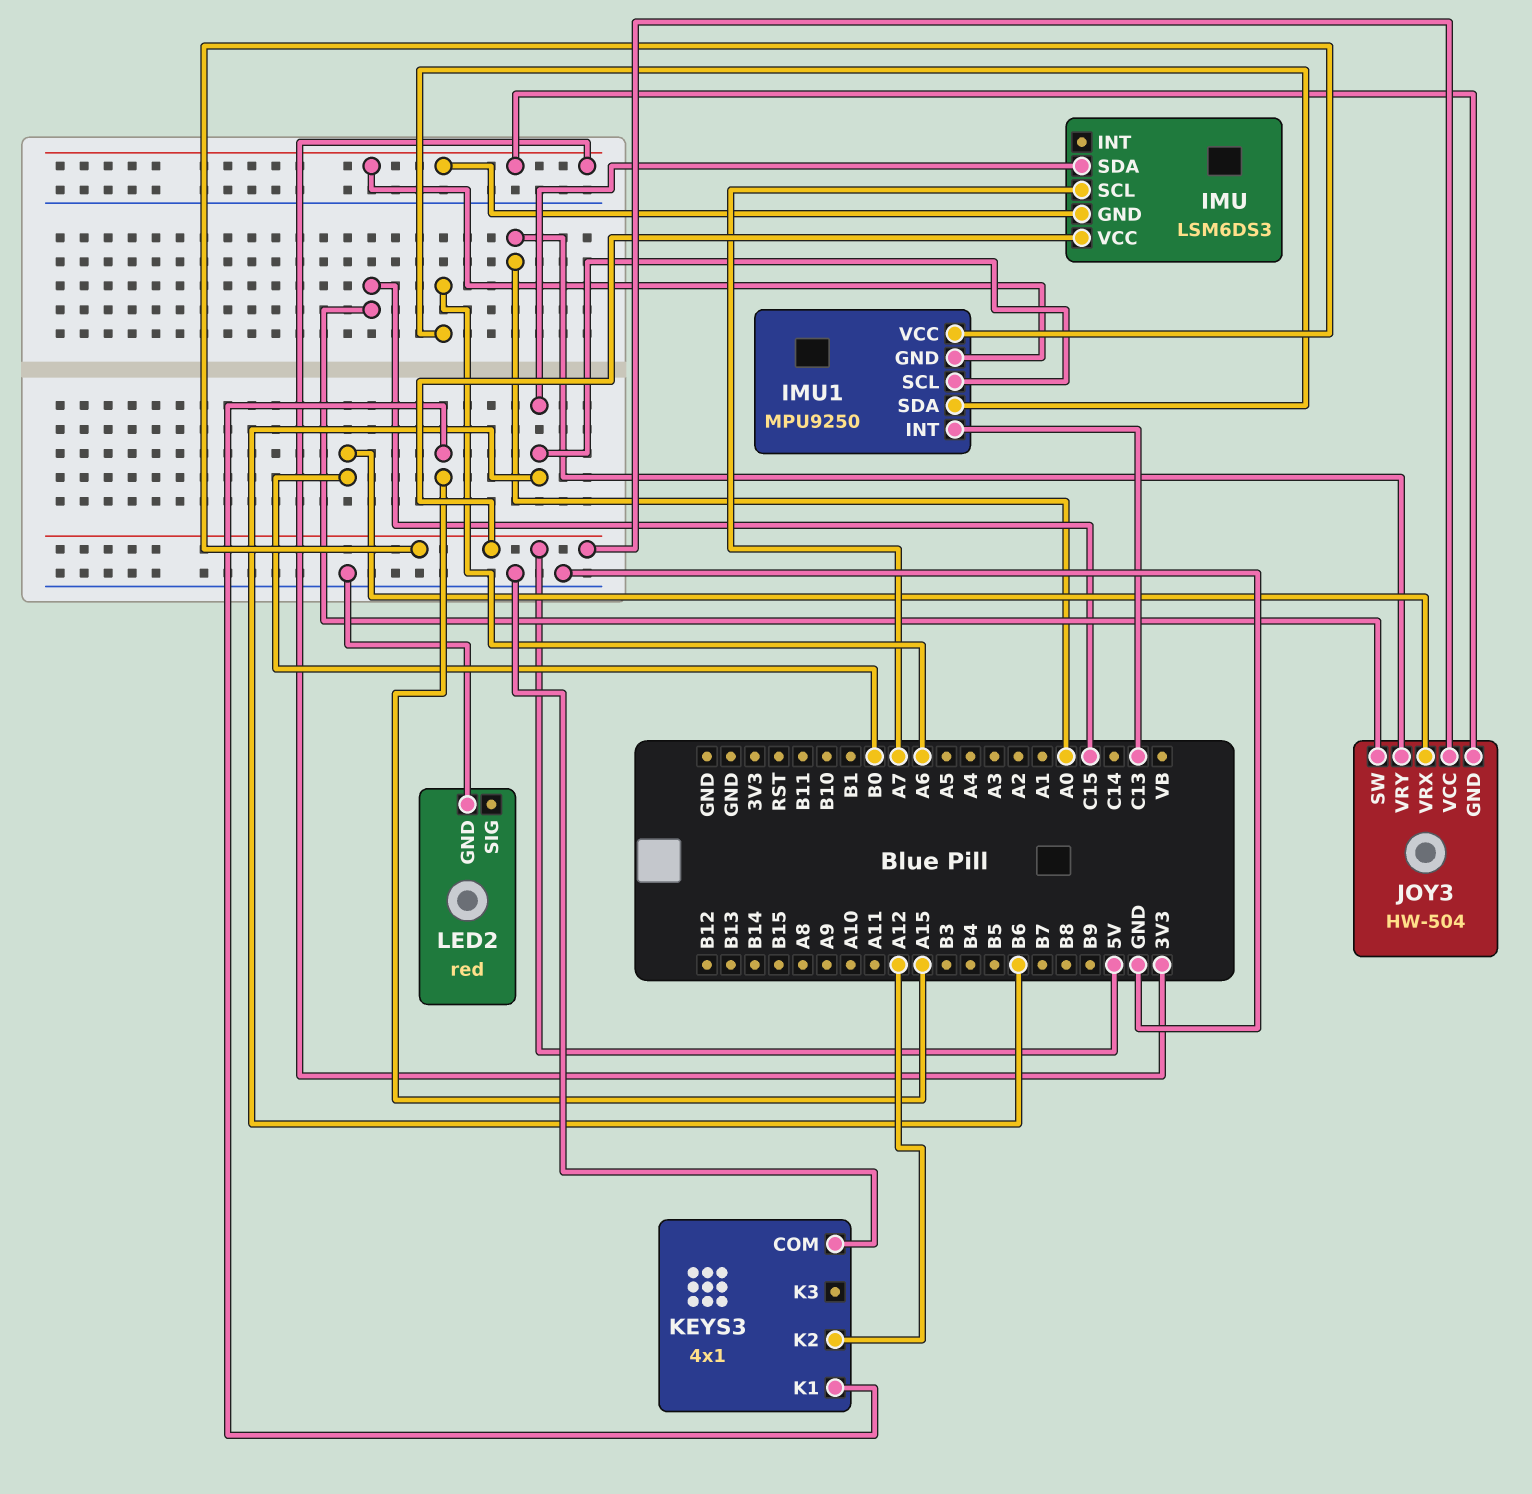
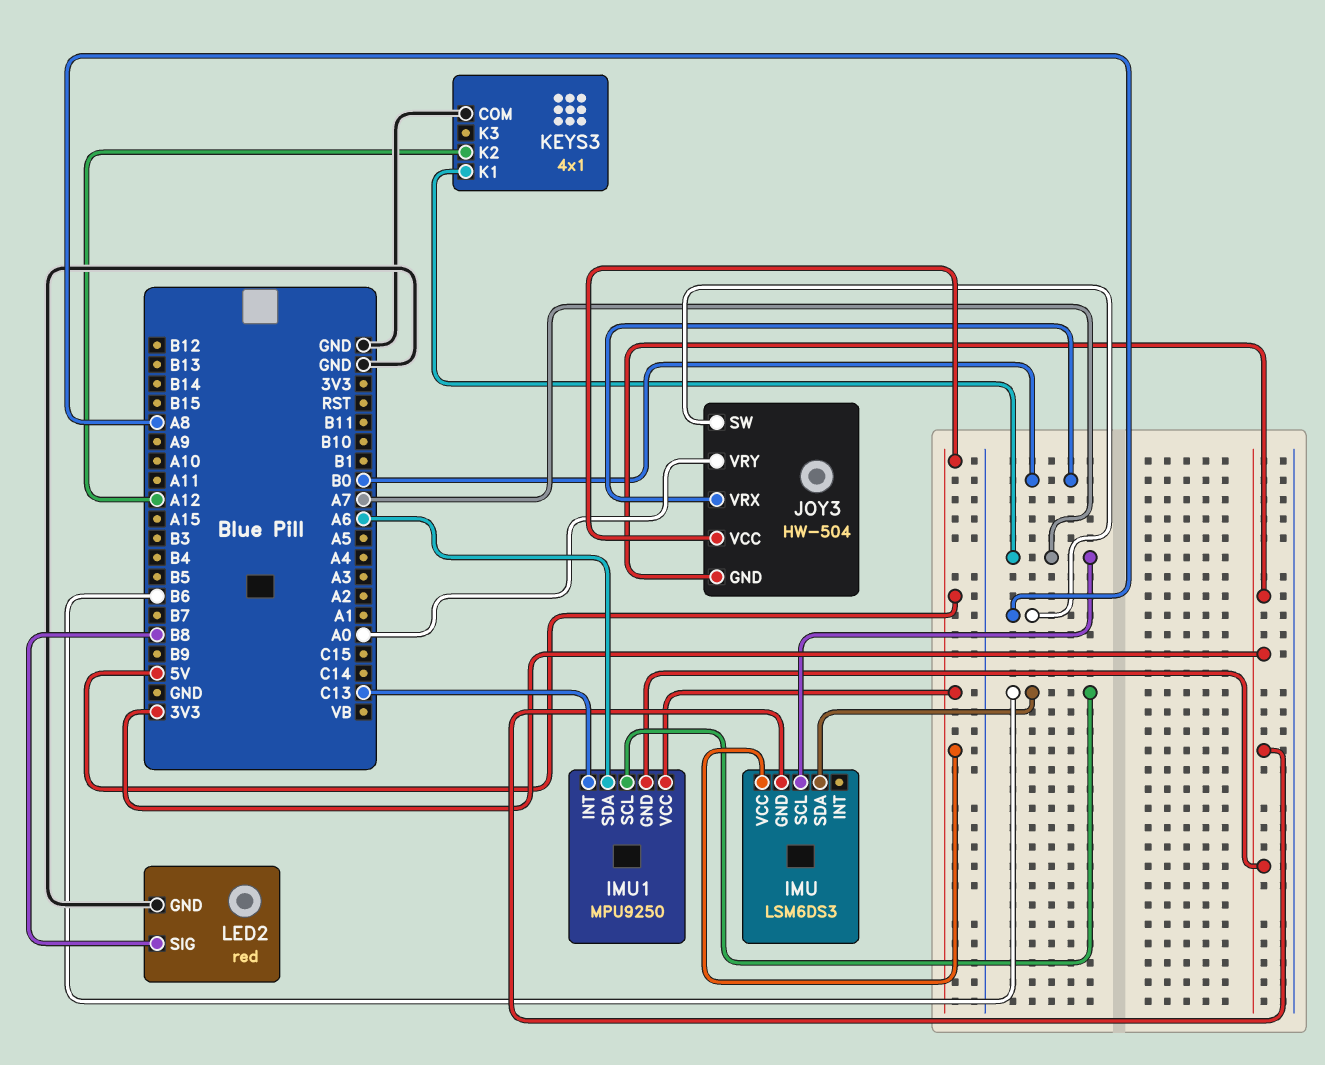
JOY3 pin SW: C15 -> A8
KEYS3 pin K1: A15 -> A7
LED2 pin SIG: none -> B8

